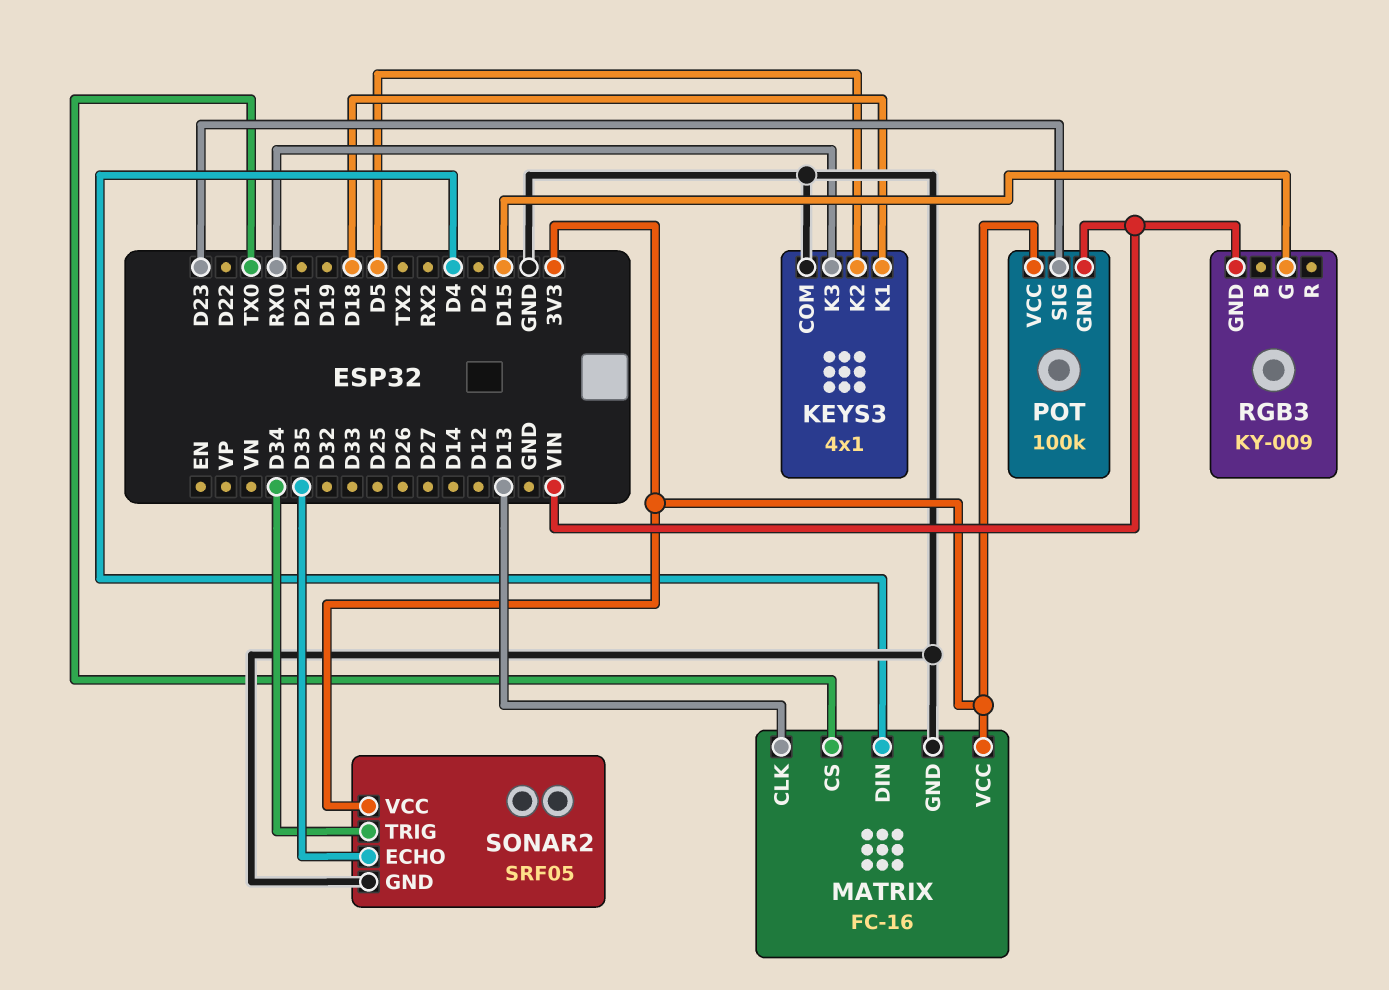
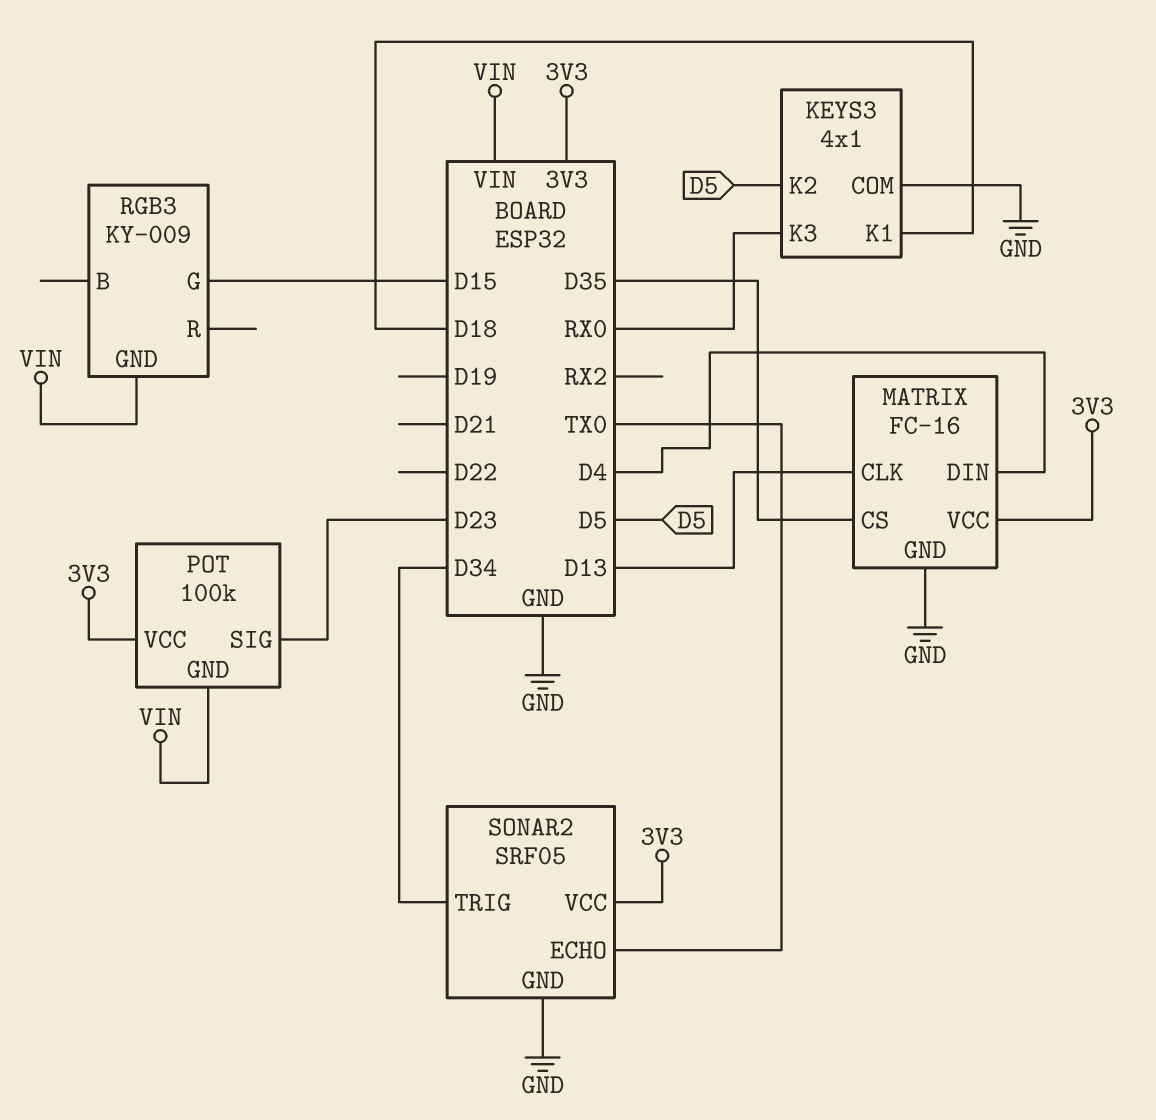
MATRIX pin CS: TX0 -> D35
SONAR2 pin ECHO: D35 -> TX0

